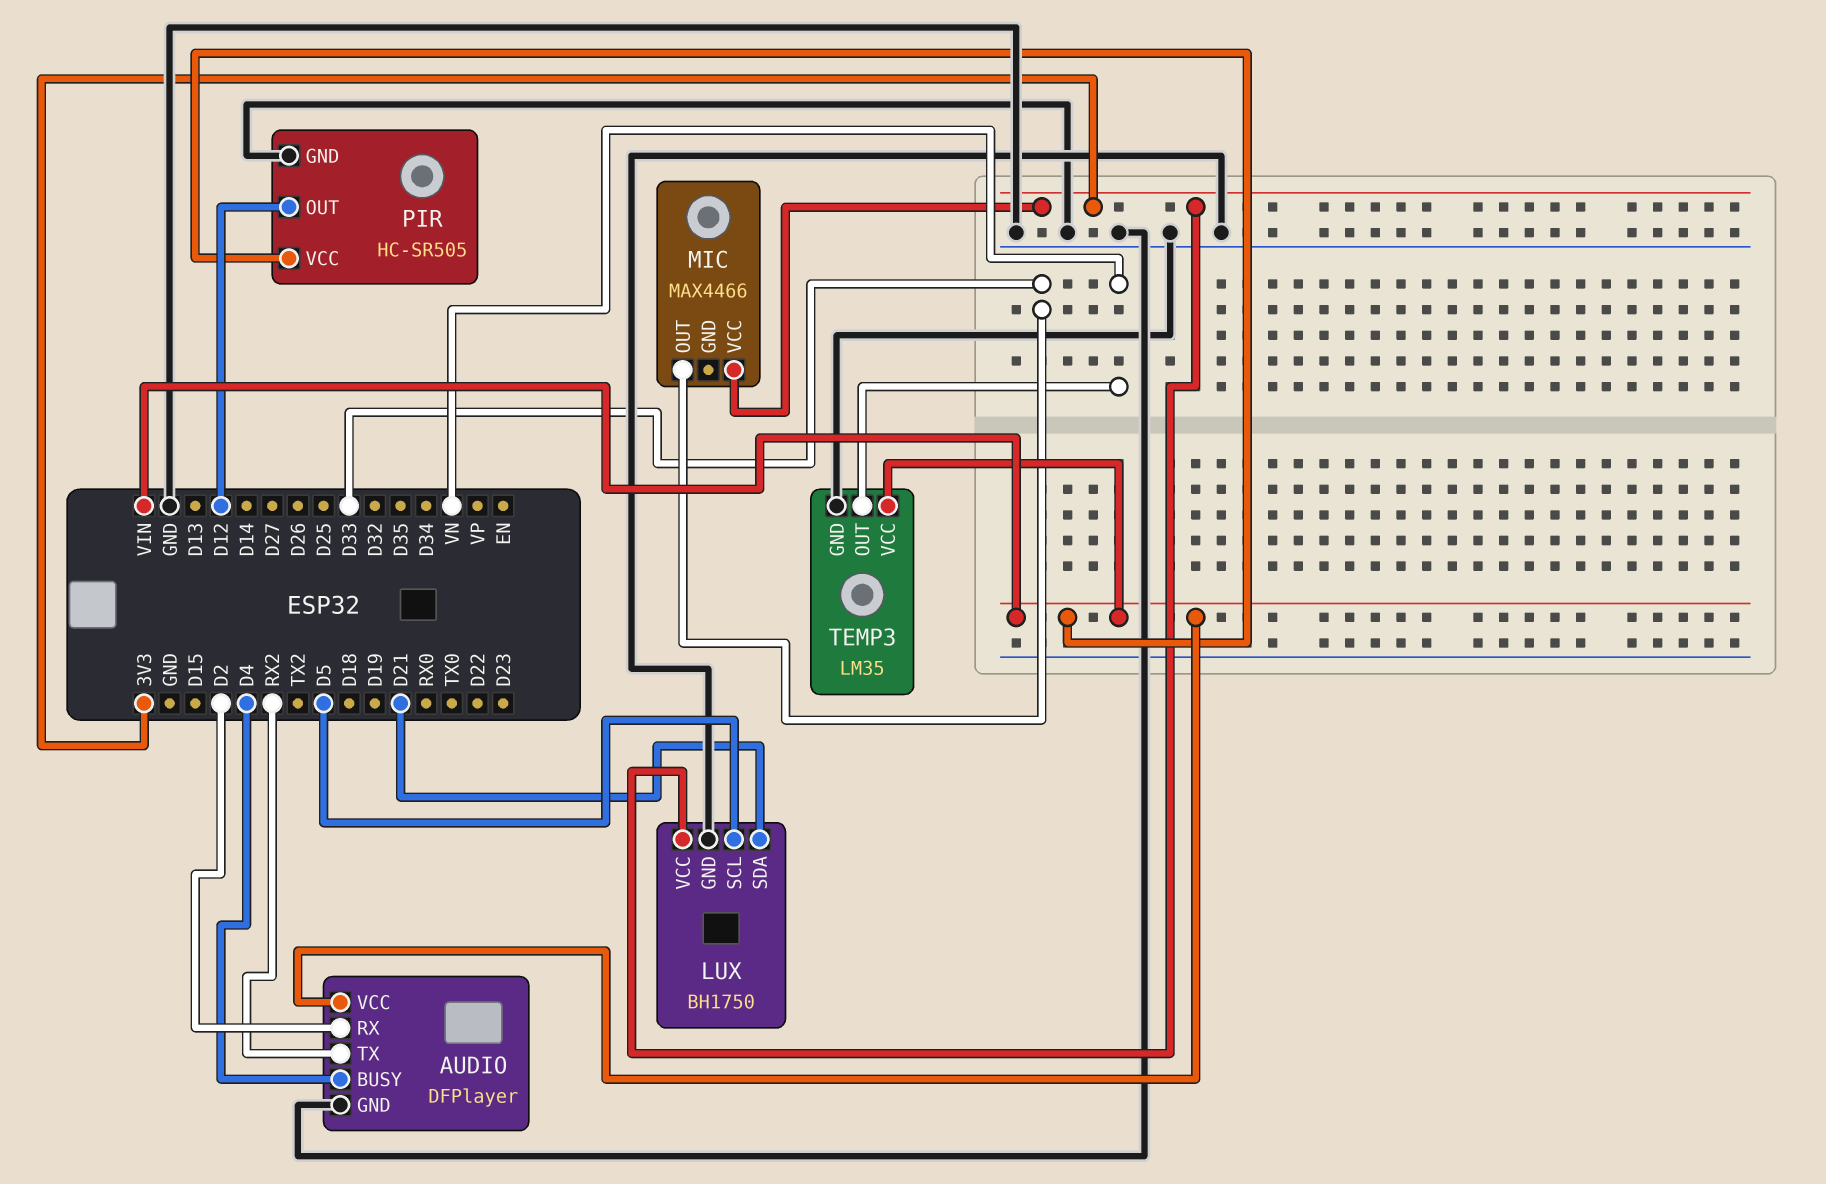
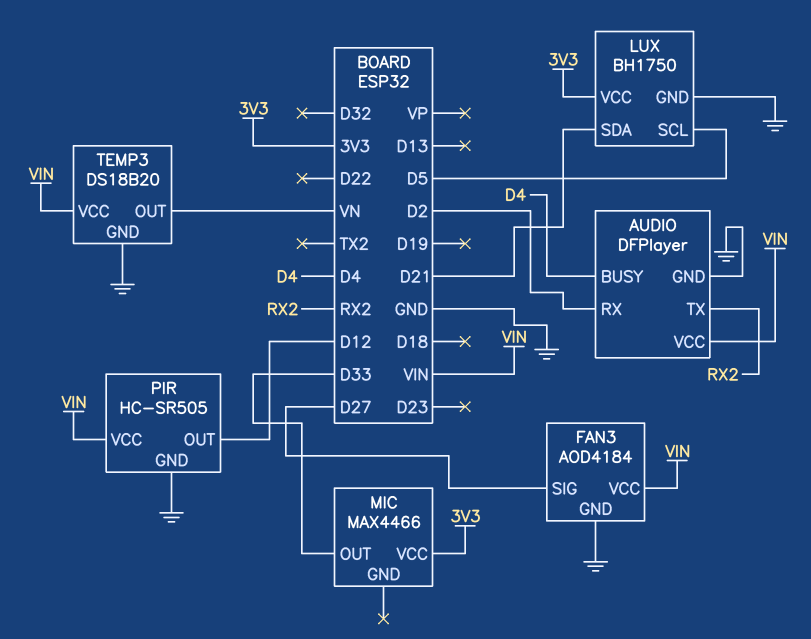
FAN3: none -> AOD4184
FAN3 pin GND: none -> GND
FAN3 pin SIG: none -> D27
FAN3 pin VCC: none -> VIN
TEMP3: LM35 -> DS18B20

